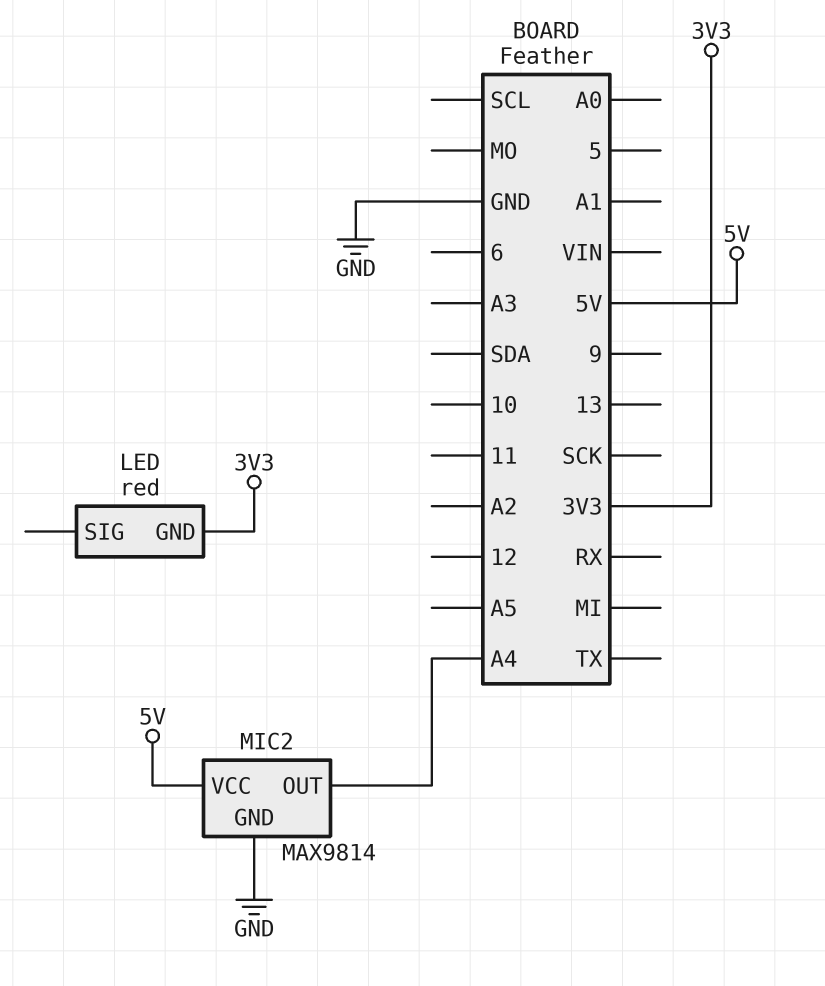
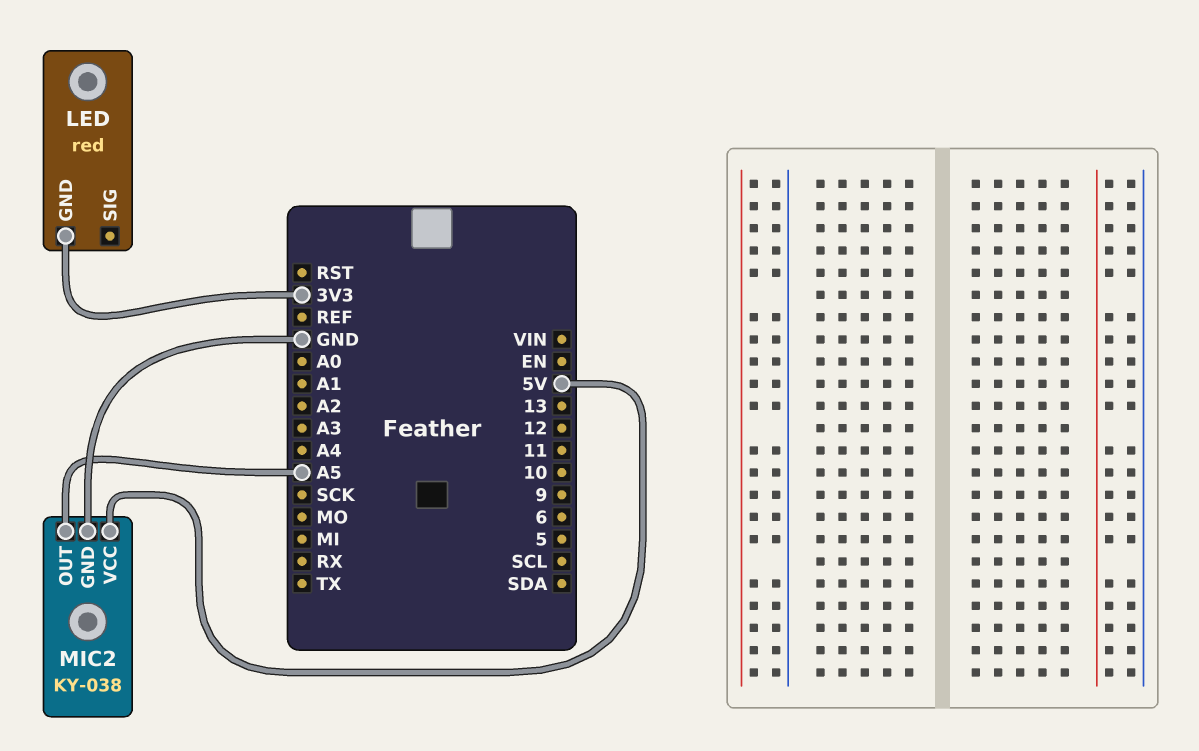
MIC2: MAX9814 -> KY-038
MIC2 pin OUT: A4 -> A5

